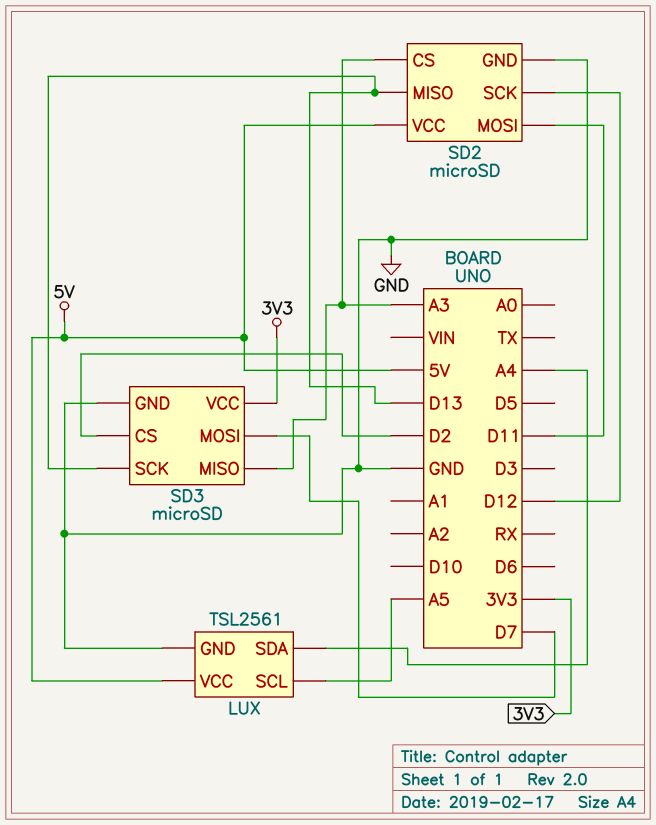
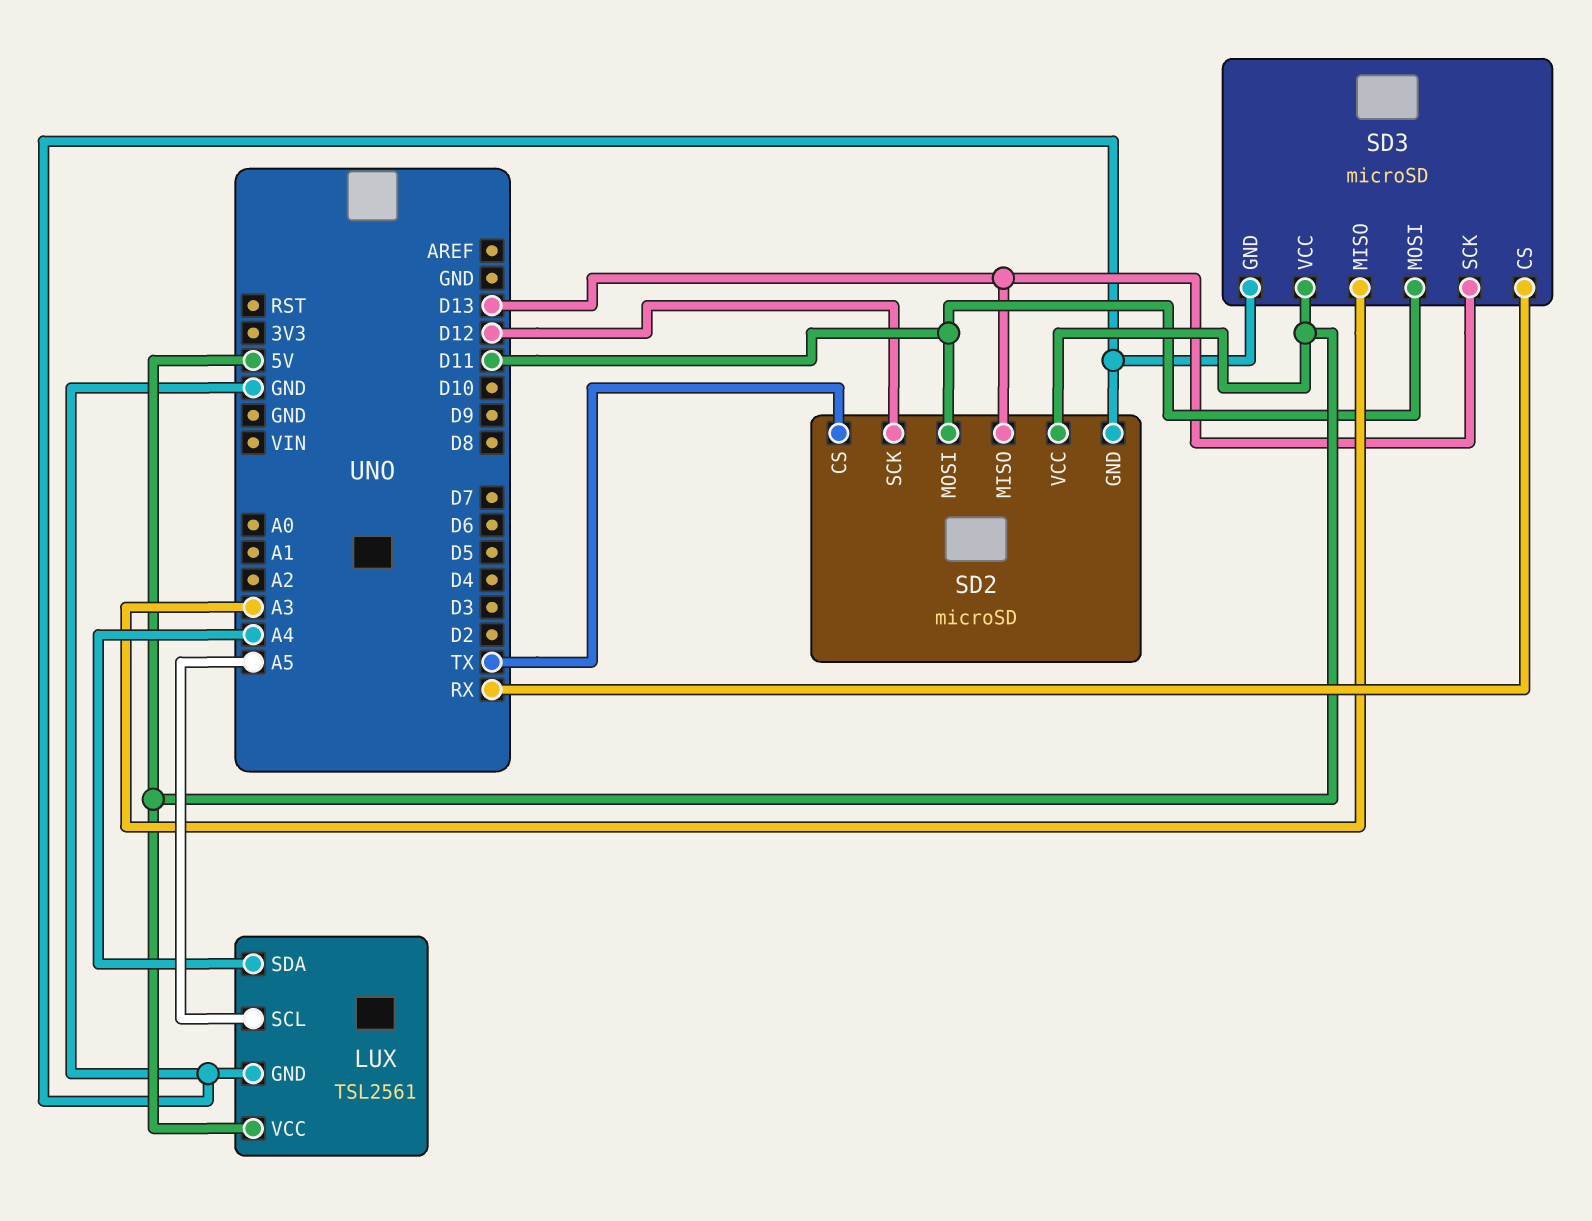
SD2 pin CS: A3 -> TX
SD3 pin CS: D2 -> RX
SD3 pin MOSI: D7 -> D11
SD3 pin VCC: 3V3 -> 5V

